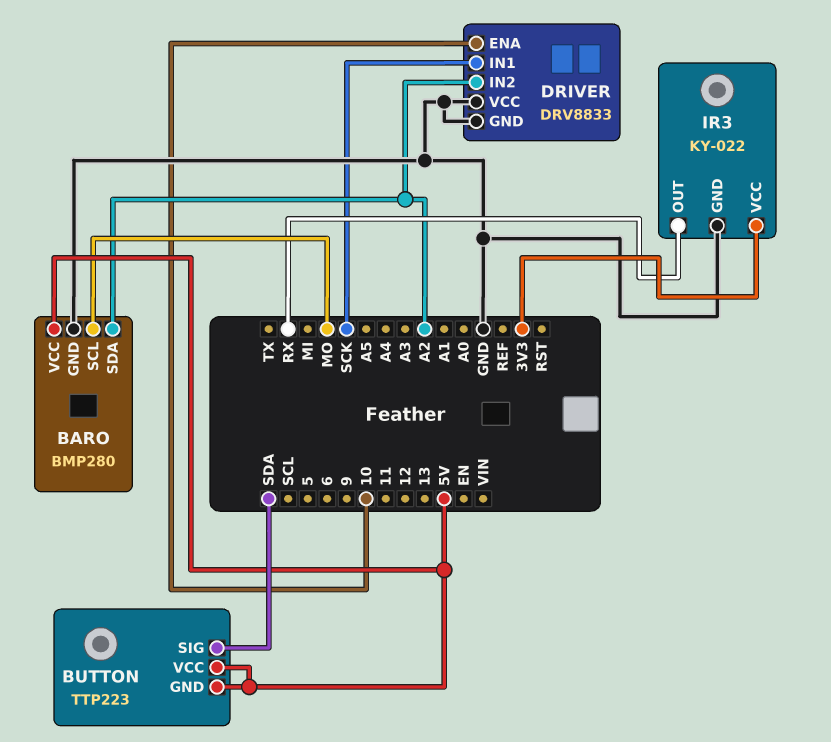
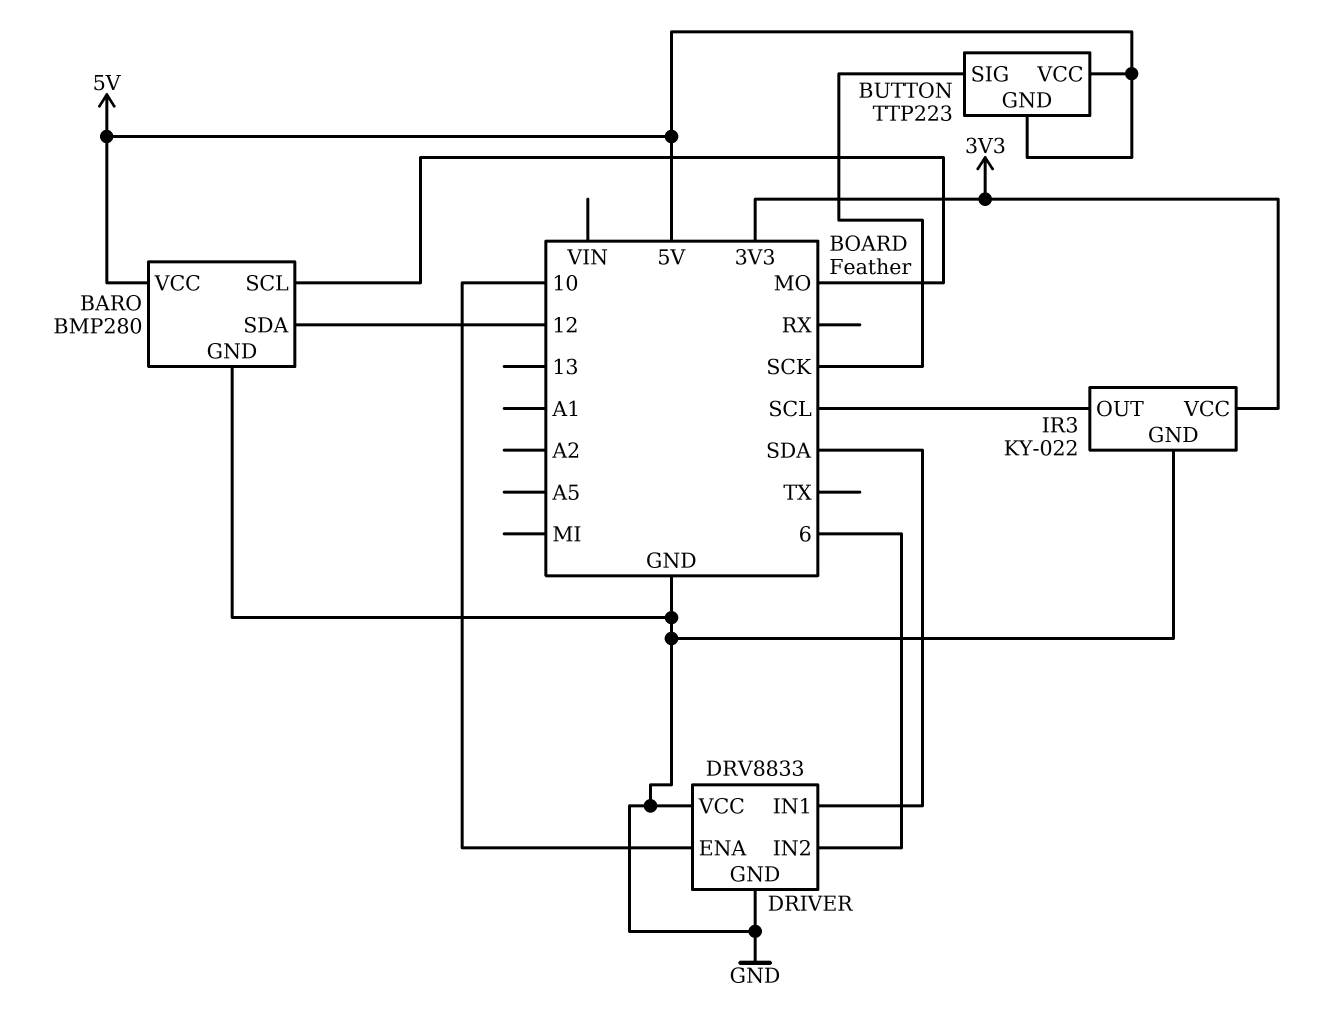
BARO pin SDA: A2 -> 12
BUTTON pin SIG: SDA -> SCK
DRIVER pin IN1: SCK -> SDA
DRIVER pin IN2: A2 -> 6
IR3 pin OUT: RX -> SCL

